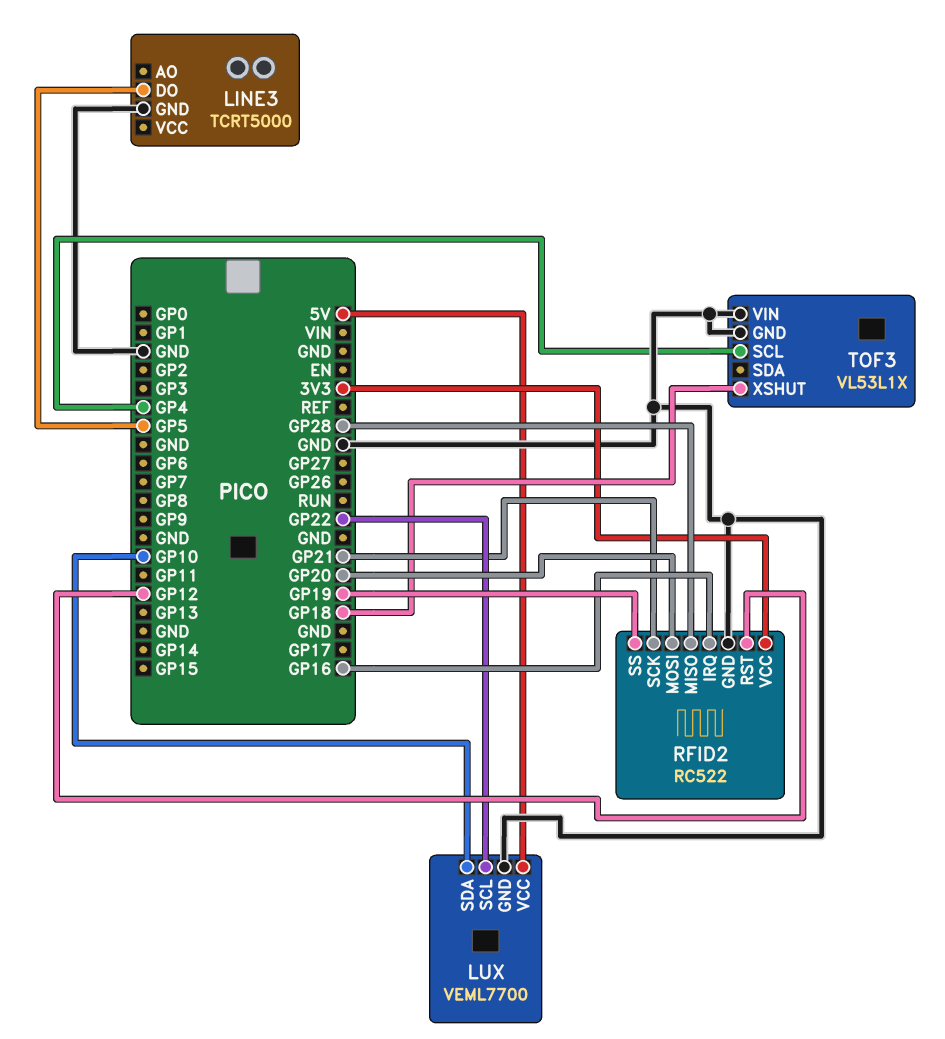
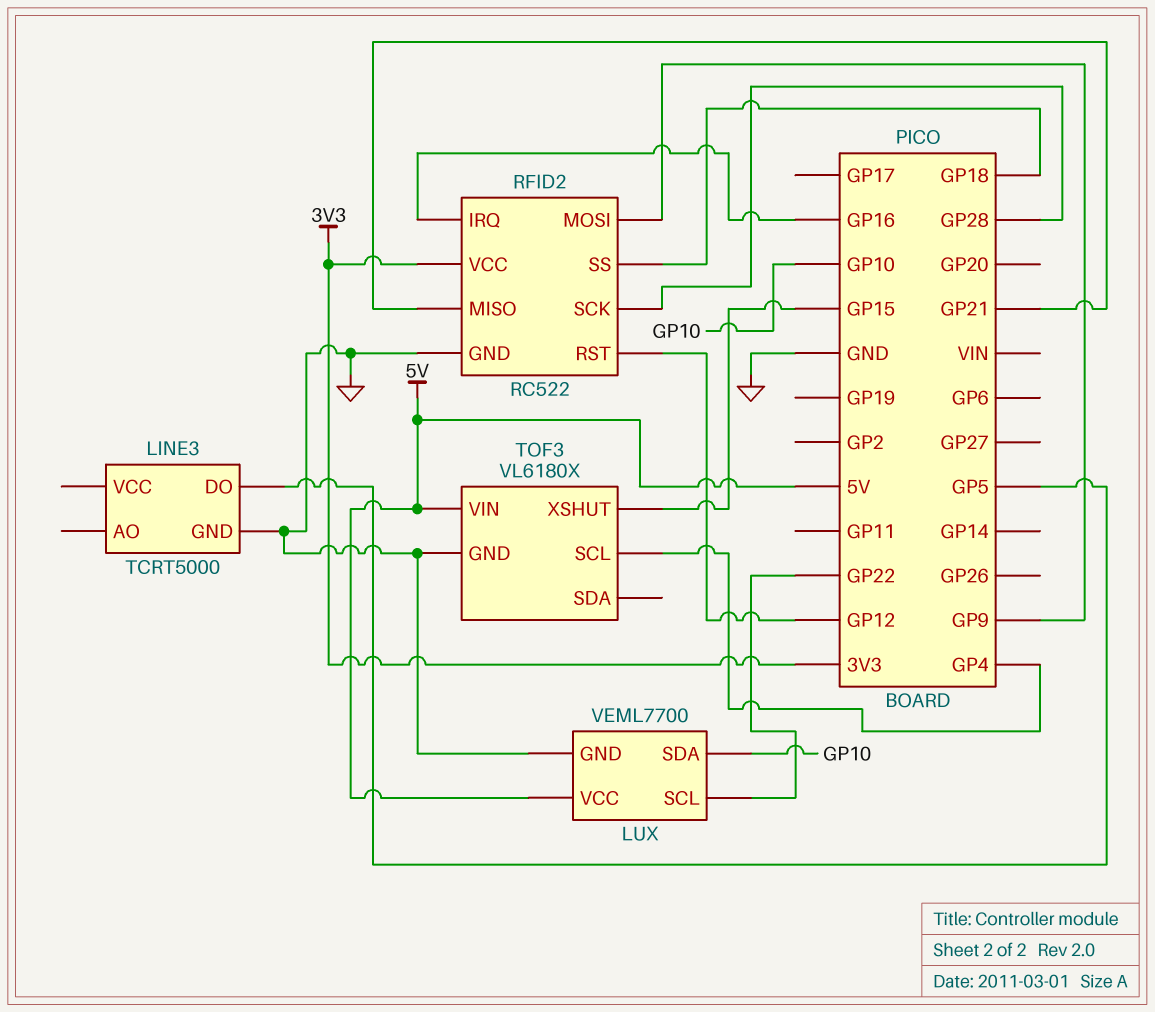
RFID2 pin MISO: GP28 -> GP21
RFID2 pin MOSI: GP20 -> GP9
RFID2 pin SCK: GP21 -> GP28
RFID2 pin SS: GP19 -> GP18
TOF3: VL53L1X -> VL6180X
TOF3 pin VIN: GND -> 5V
TOF3 pin XSHUT: GP18 -> GP15

